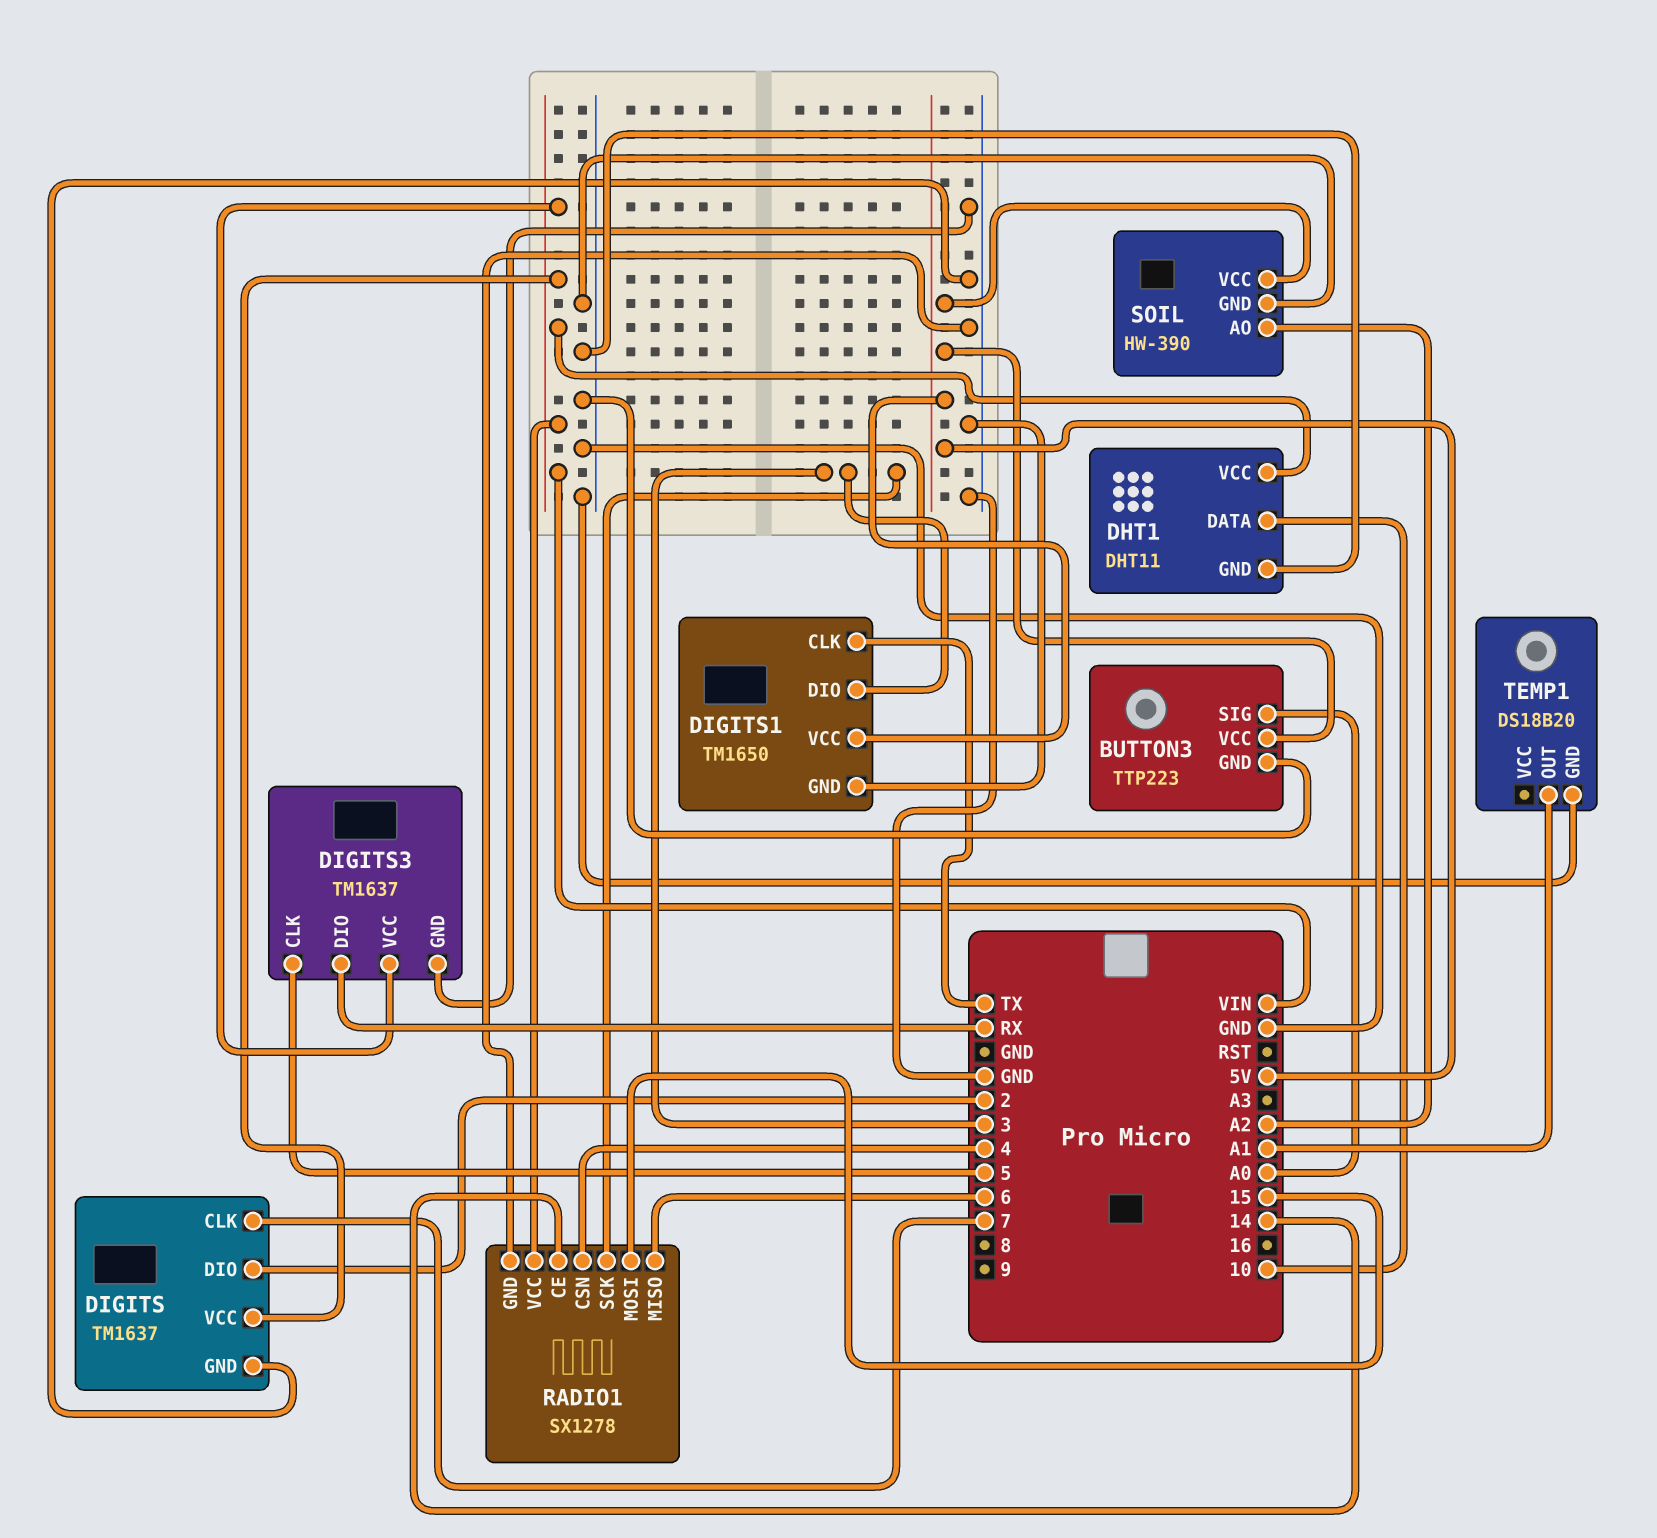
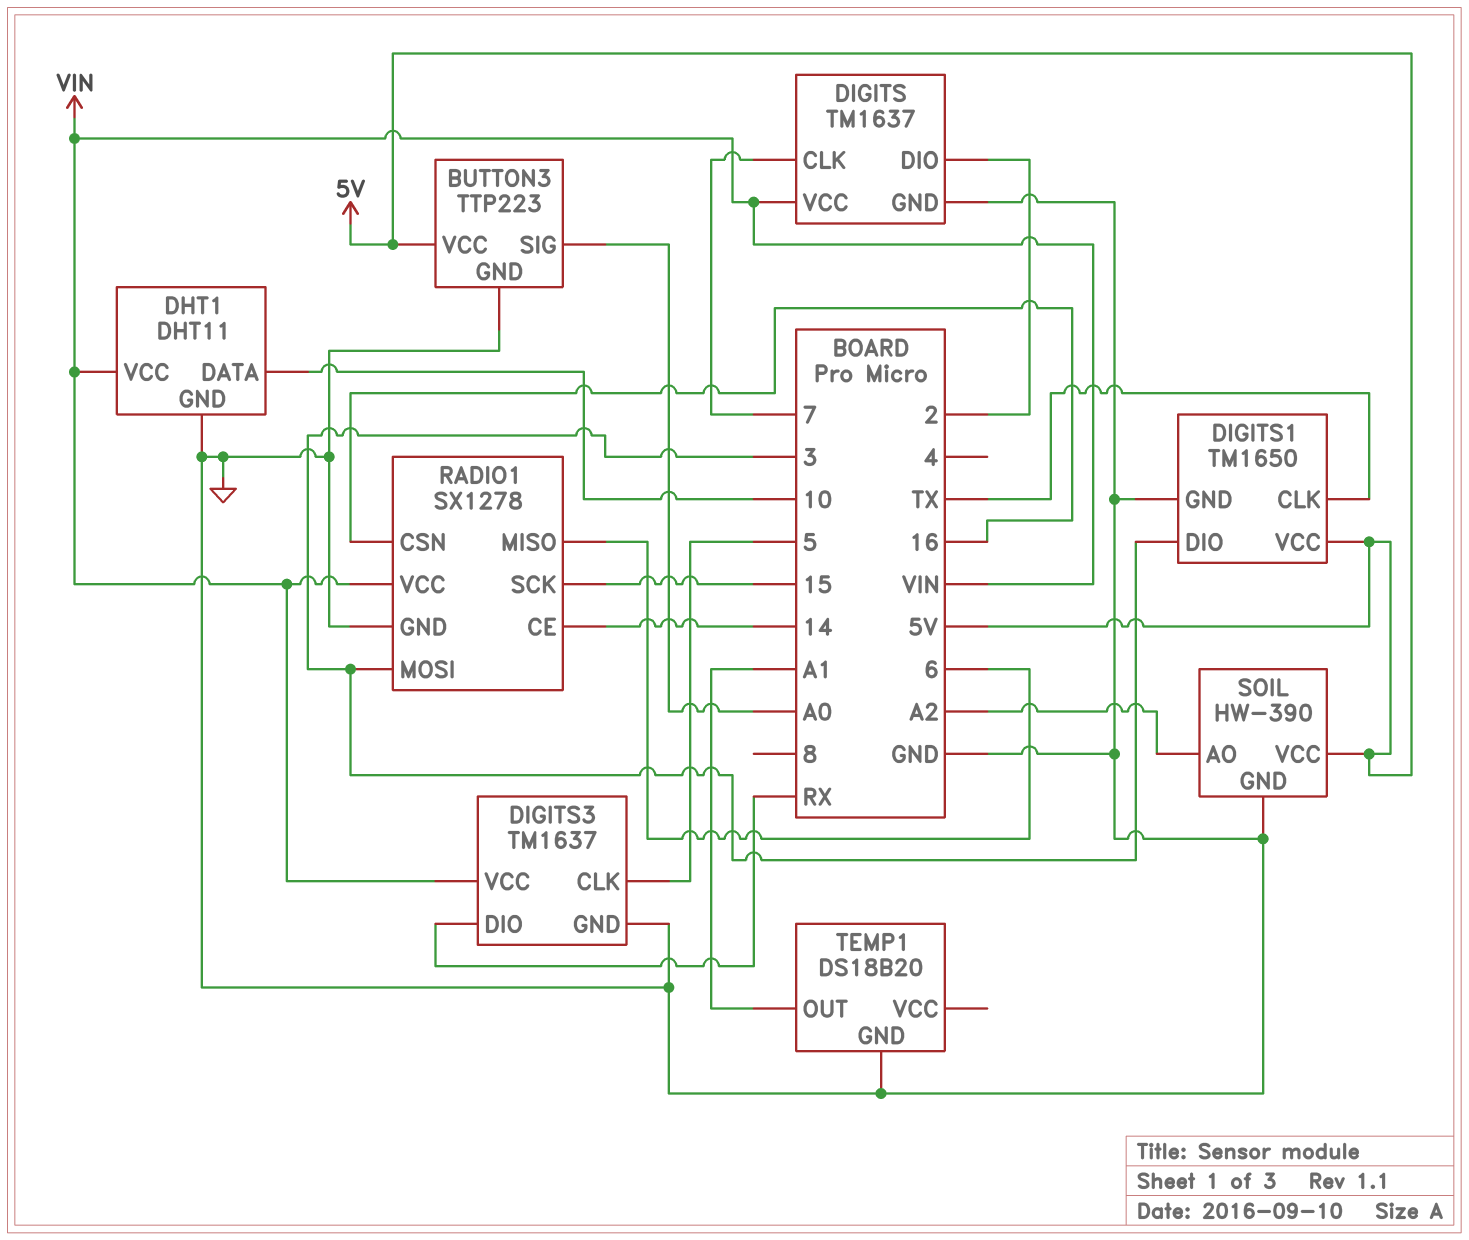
RADIO1 pin CSN: 4 -> 16
RADIO1 pin MOSI: 15 -> 3
RADIO1 pin SCK: 3 -> 15

